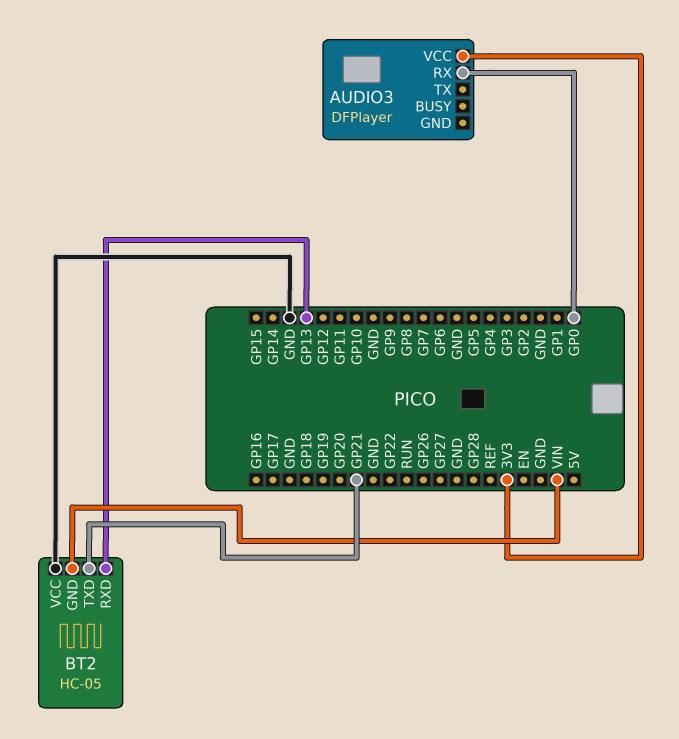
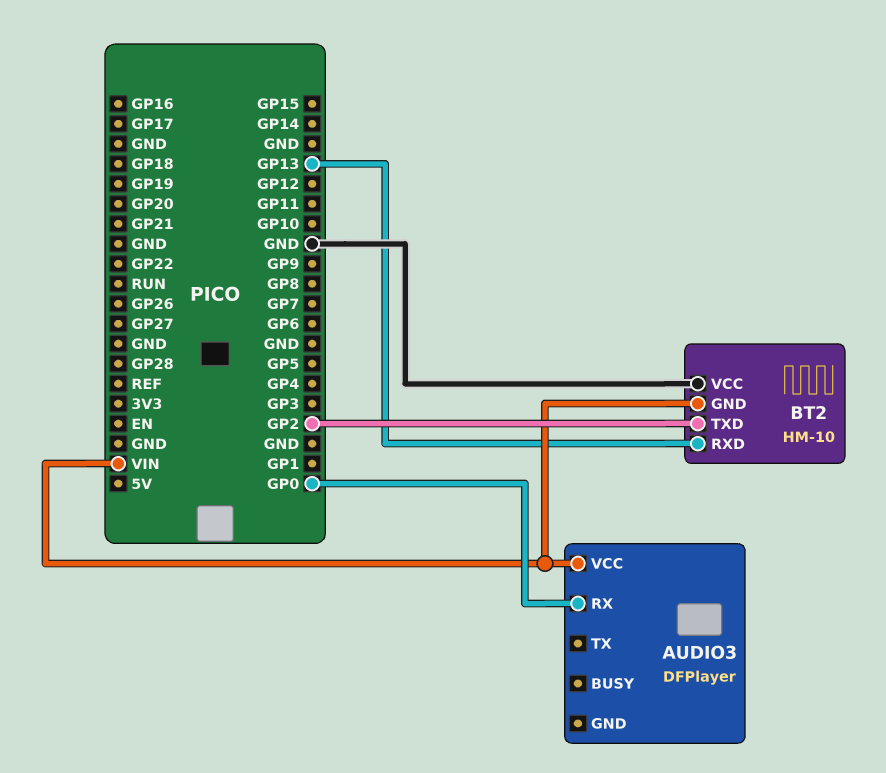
AUDIO3 pin VCC: 3V3 -> VIN
BT2: HC-05 -> HM-10
BT2 pin TXD: GP21 -> GP2

